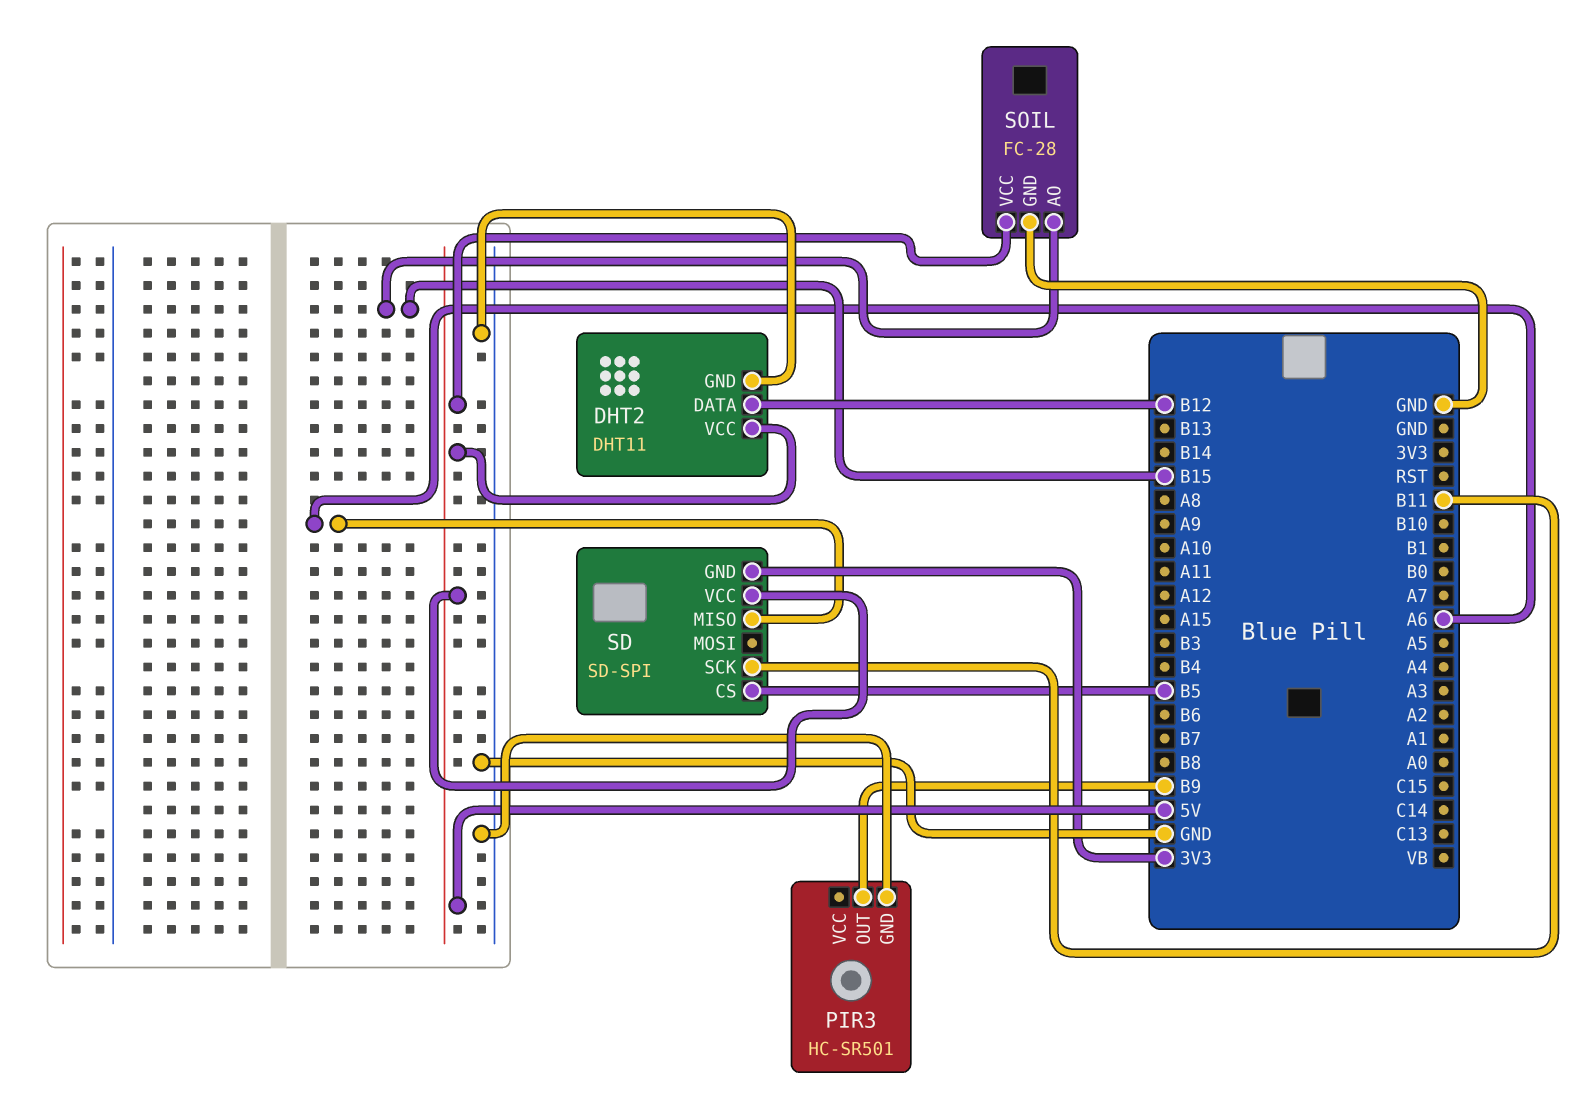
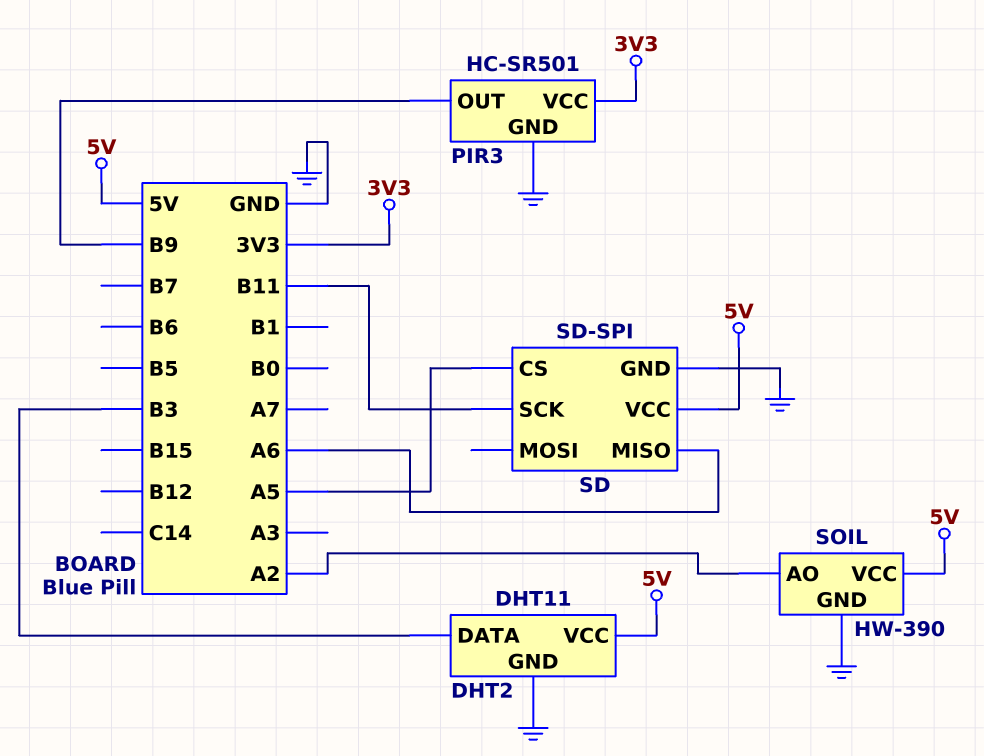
DHT2 pin DATA: B12 -> B3
PIR3 pin VCC: none -> 3V3
SD pin CS: B5 -> A5
SD pin GND: 3V3 -> GND
SOIL: FC-28 -> HW-390
SOIL pin AO: B15 -> A2

